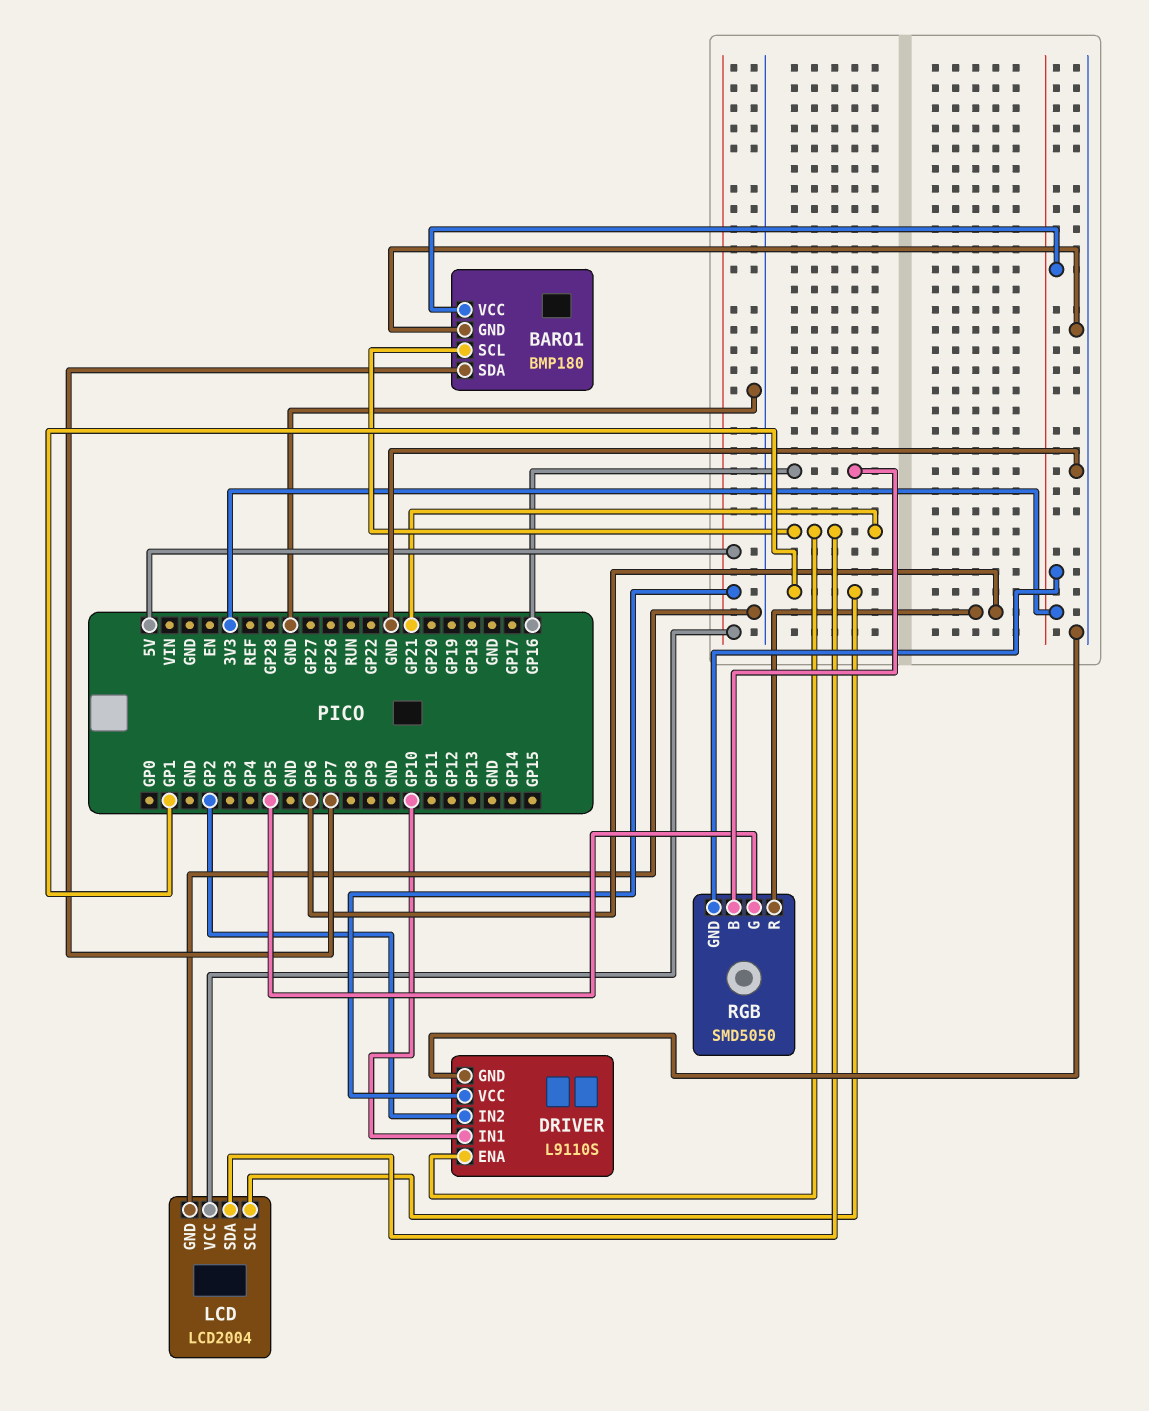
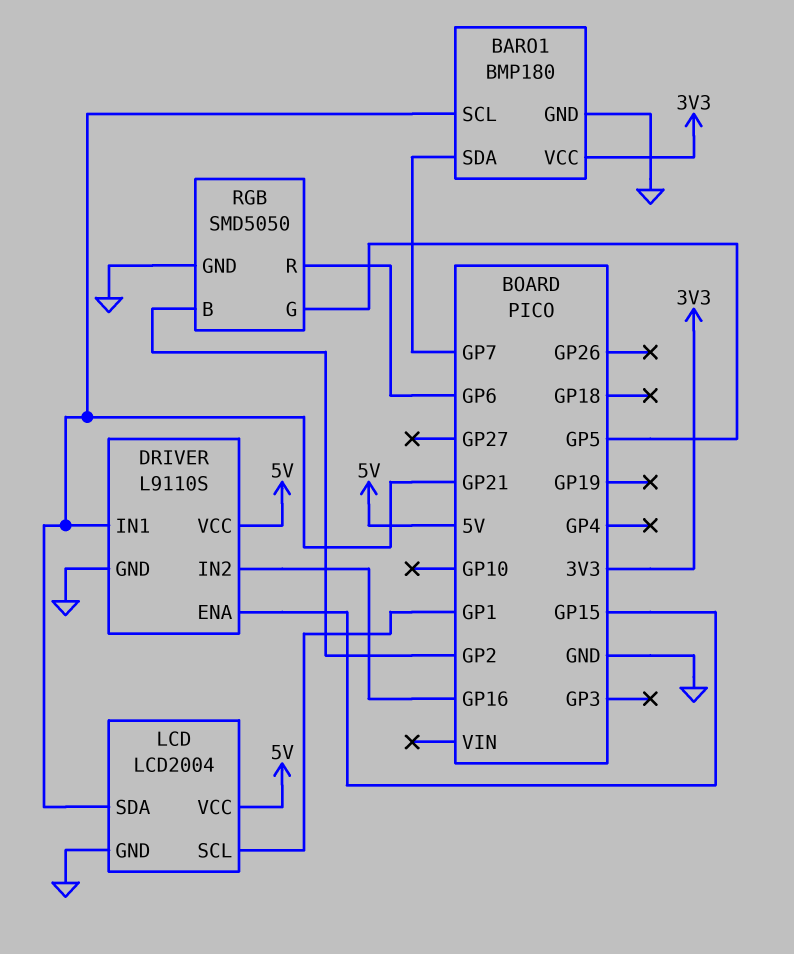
DRIVER pin ENA: GP21 -> GP15
DRIVER pin IN1: GP10 -> GP21
DRIVER pin IN2: GP2 -> GP16
RGB pin B: GP16 -> GP2
RGB pin GND: 3V3 -> GND

